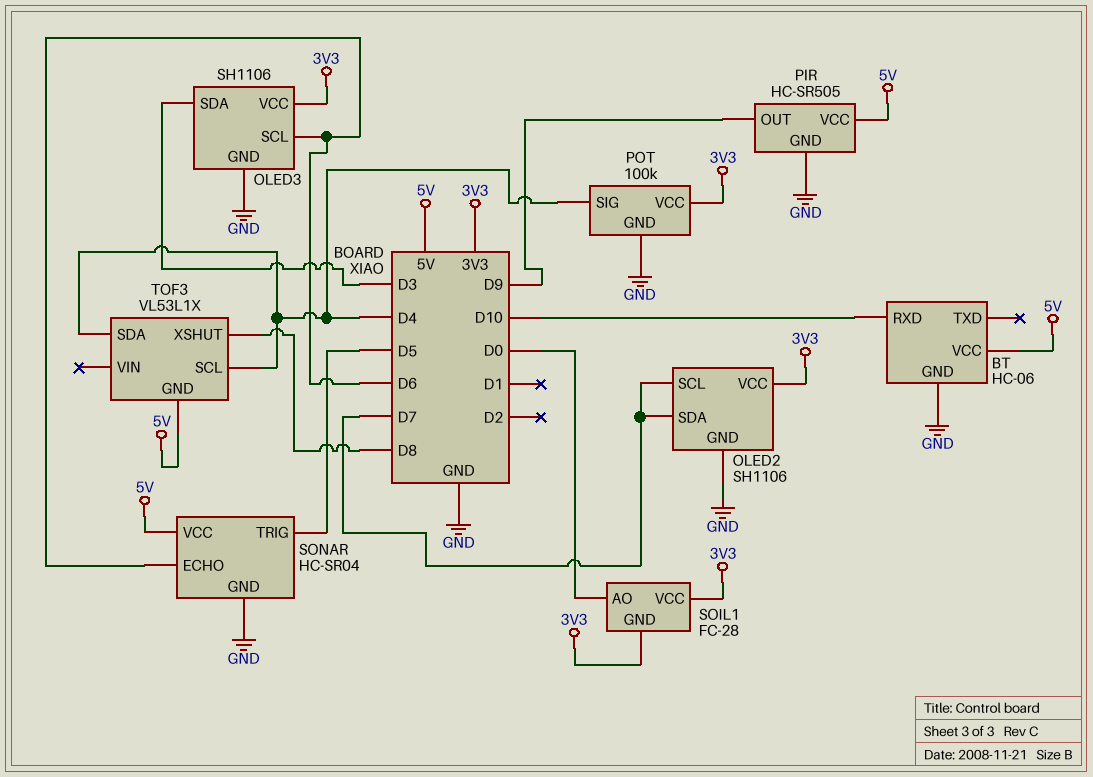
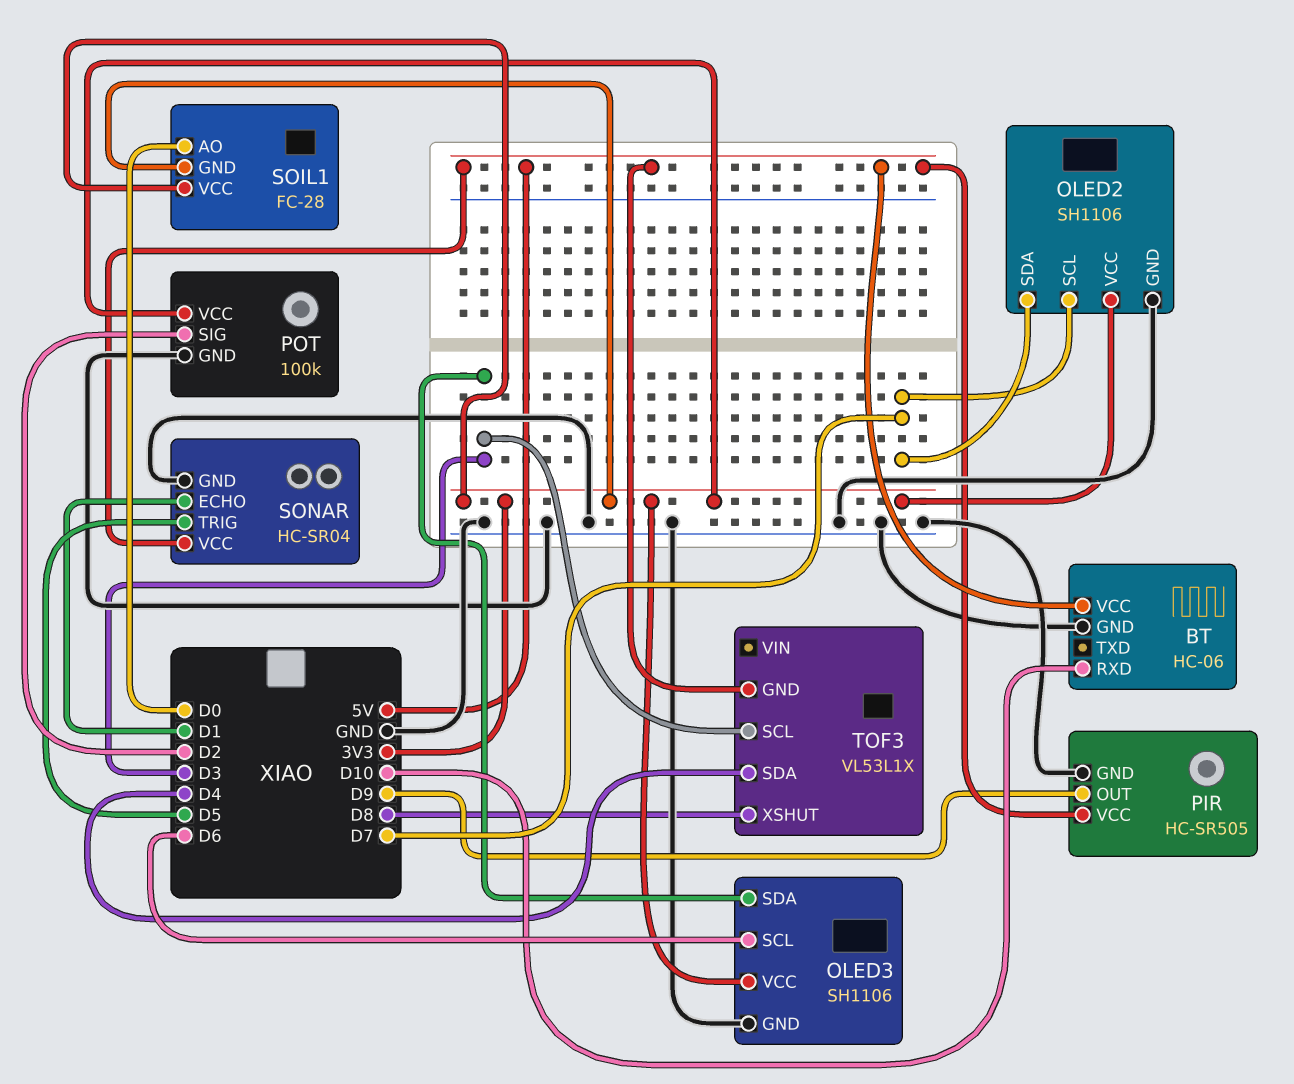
POT pin SIG: D4 -> D2
SONAR pin ECHO: D6 -> D1
TOF3 pin SCL: D4 -> D3

